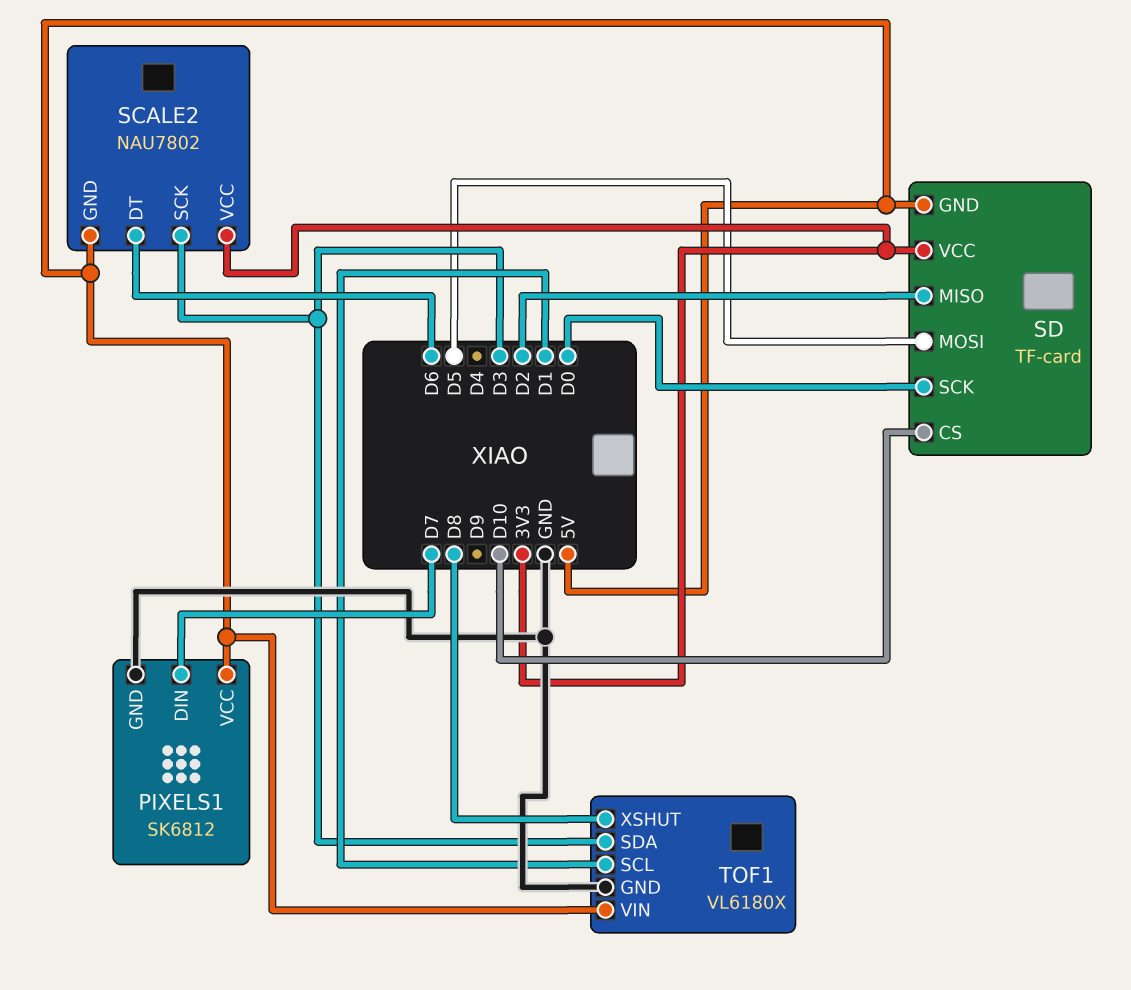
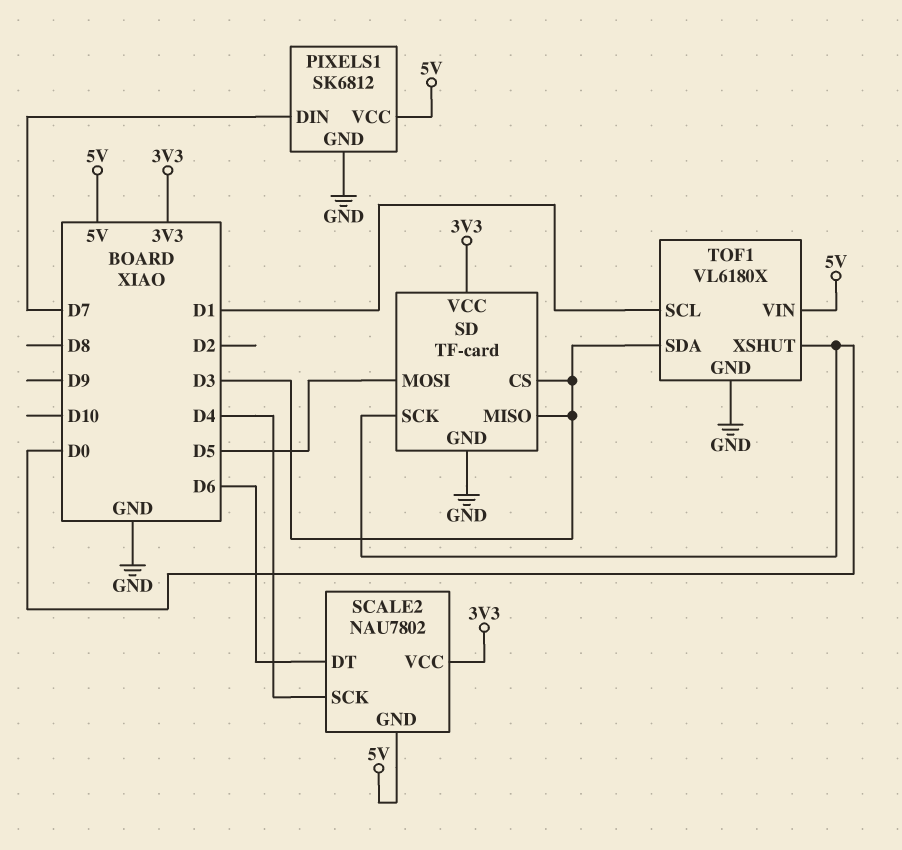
SCALE2 pin SCK: D3 -> D4
SD pin CS: D10 -> D3
SD pin GND: 5V -> GND
SD pin MISO: D2 -> D3
TOF1 pin XSHUT: D8 -> D0

